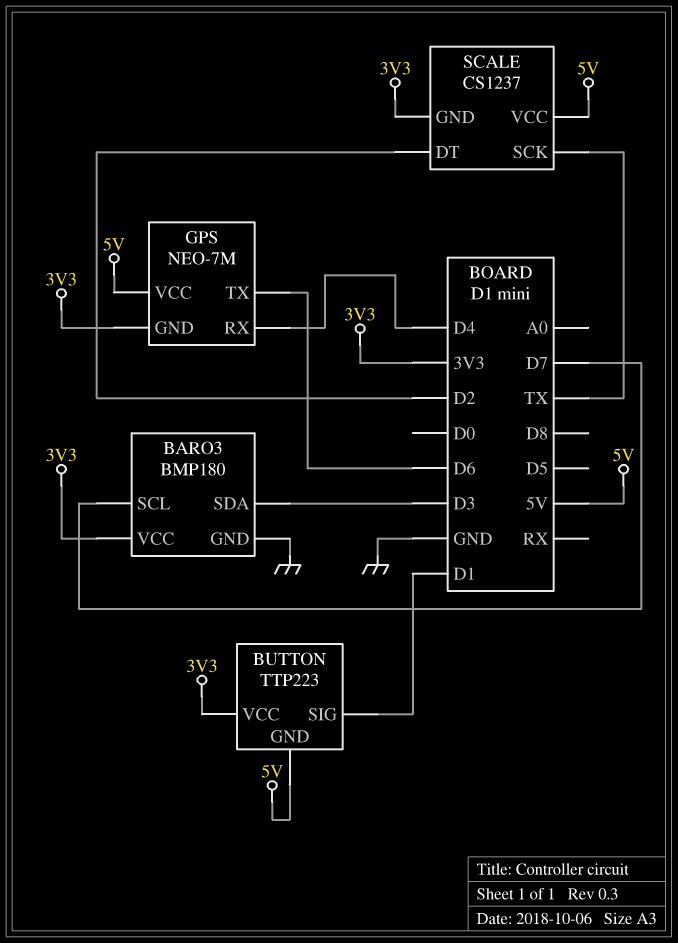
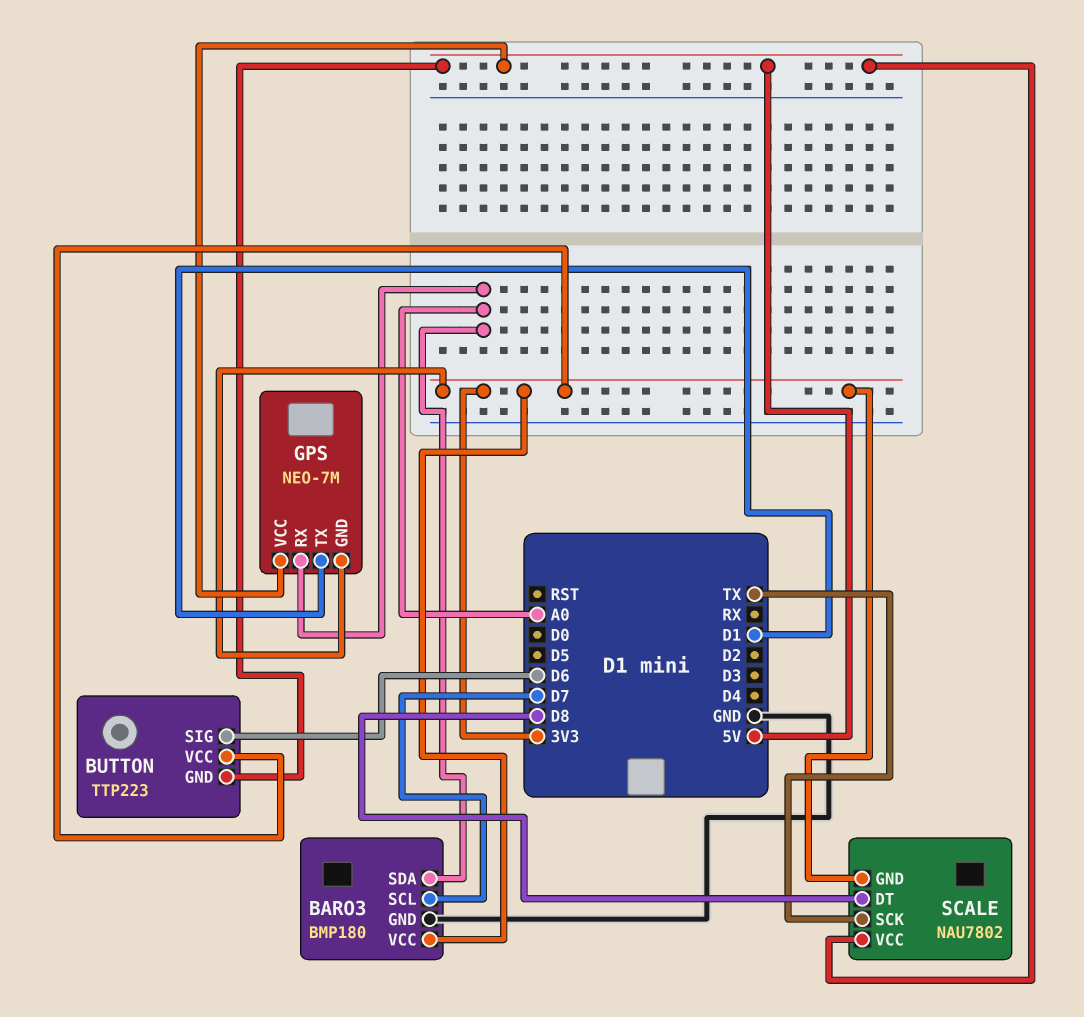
BARO3 pin SDA: D3 -> A0
BUTTON pin SIG: D1 -> D6
GPS pin RX: D4 -> A0
GPS pin TX: D6 -> D1
SCALE: CS1237 -> NAU7802
SCALE pin DT: D2 -> D8

